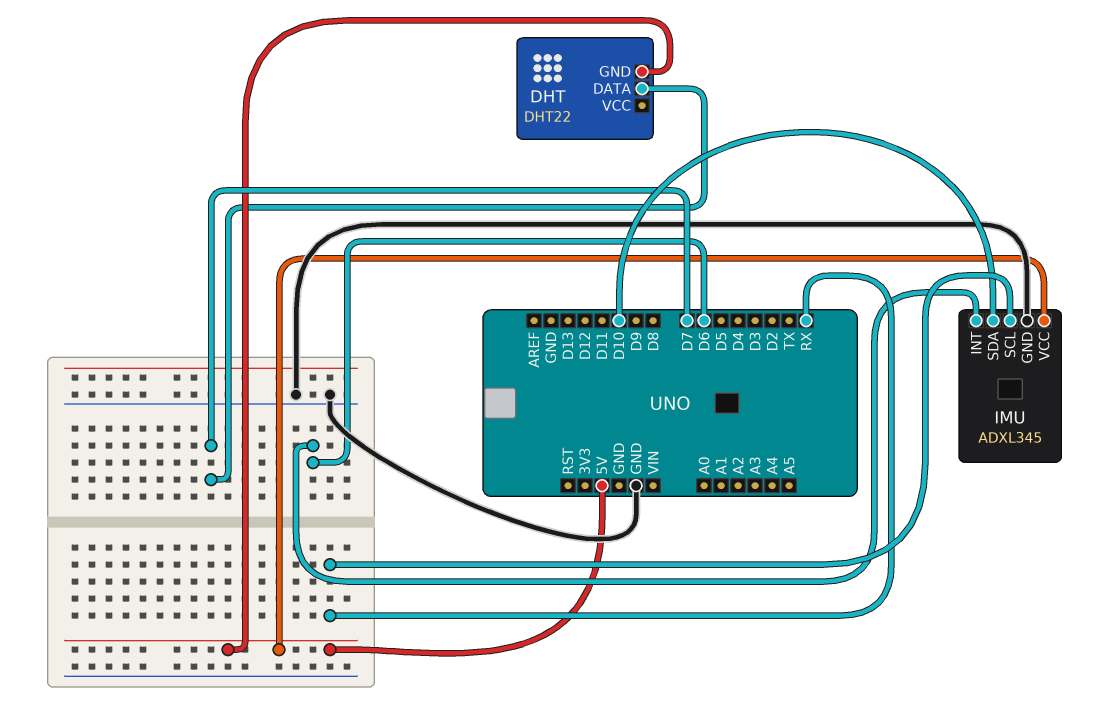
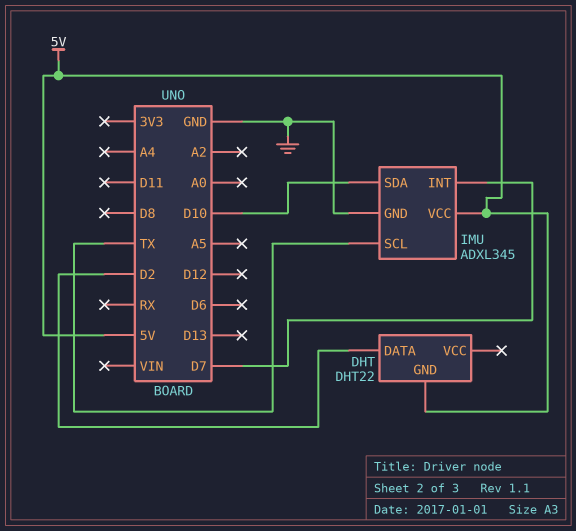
DHT pin DATA: D7 -> D2
IMU pin INT: D6 -> D7
IMU pin SCL: RX -> TX

